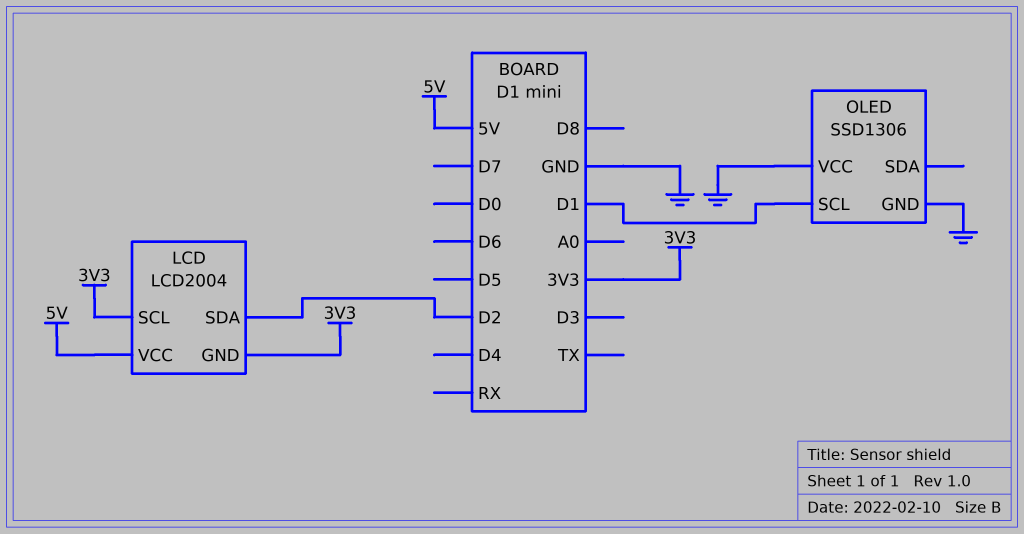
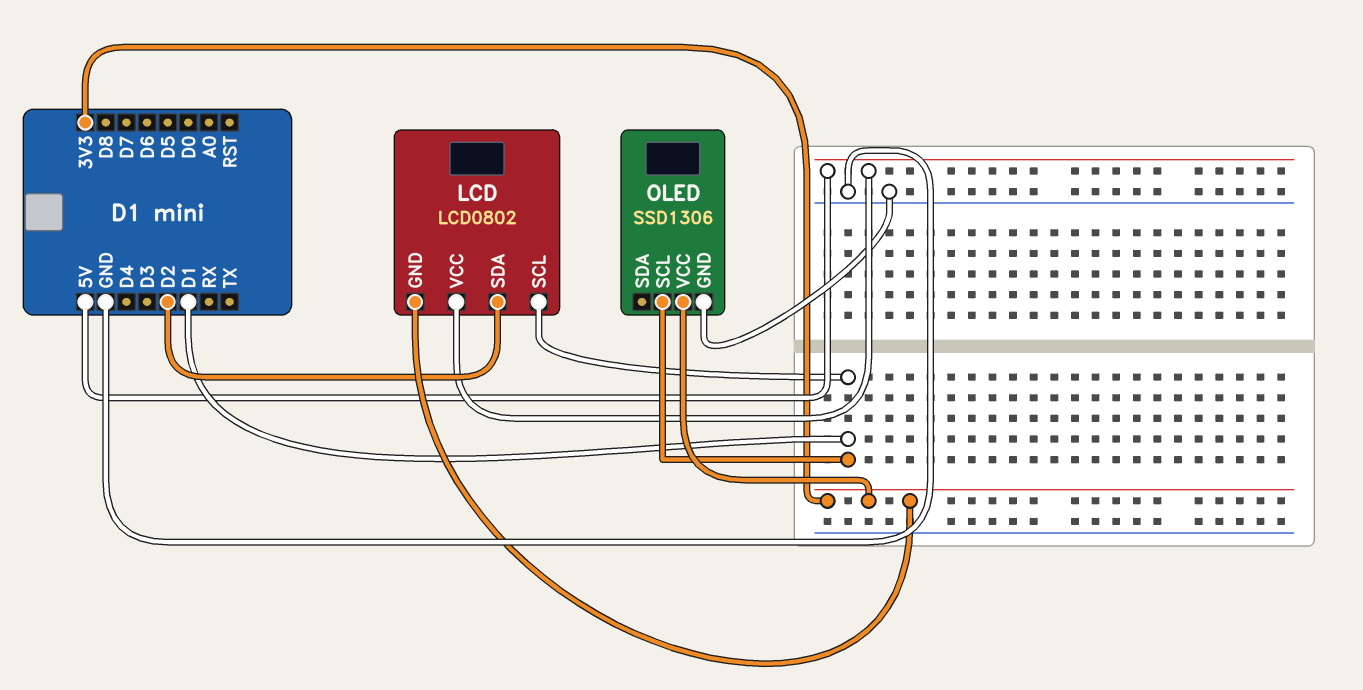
LCD: LCD2004 -> LCD0802
LCD pin SCL: 3V3 -> D1
OLED pin VCC: GND -> 3V3

